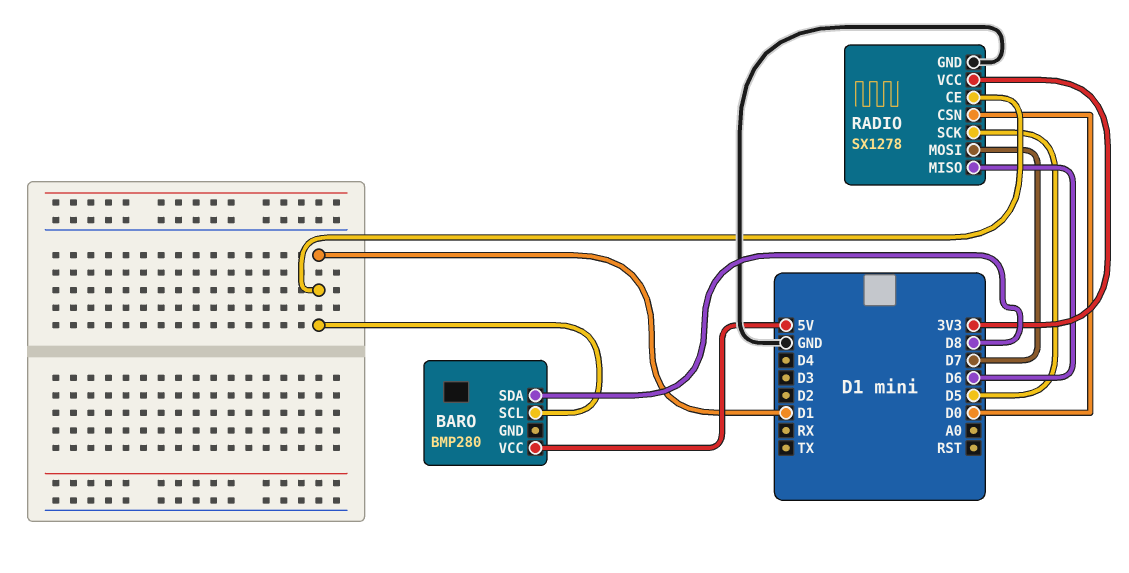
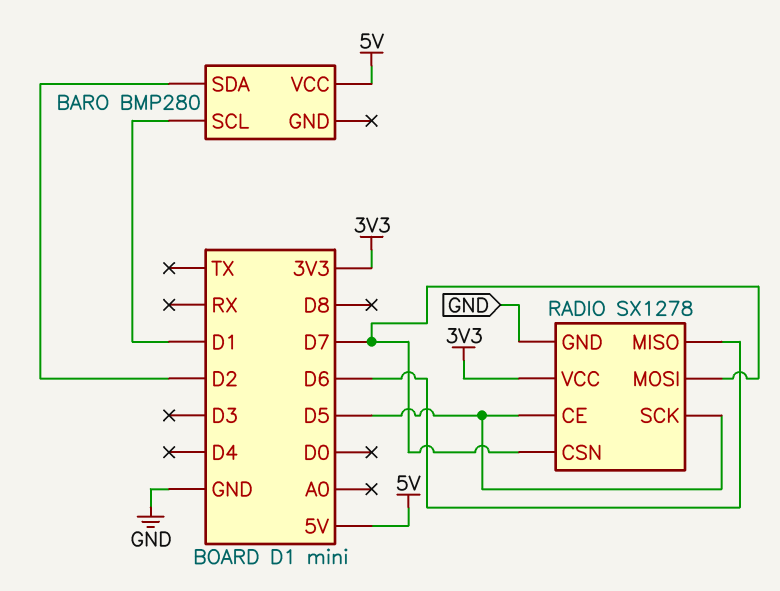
BARO pin SDA: D8 -> D2
RADIO pin CE: D1 -> D5
RADIO pin CSN: D0 -> D7

